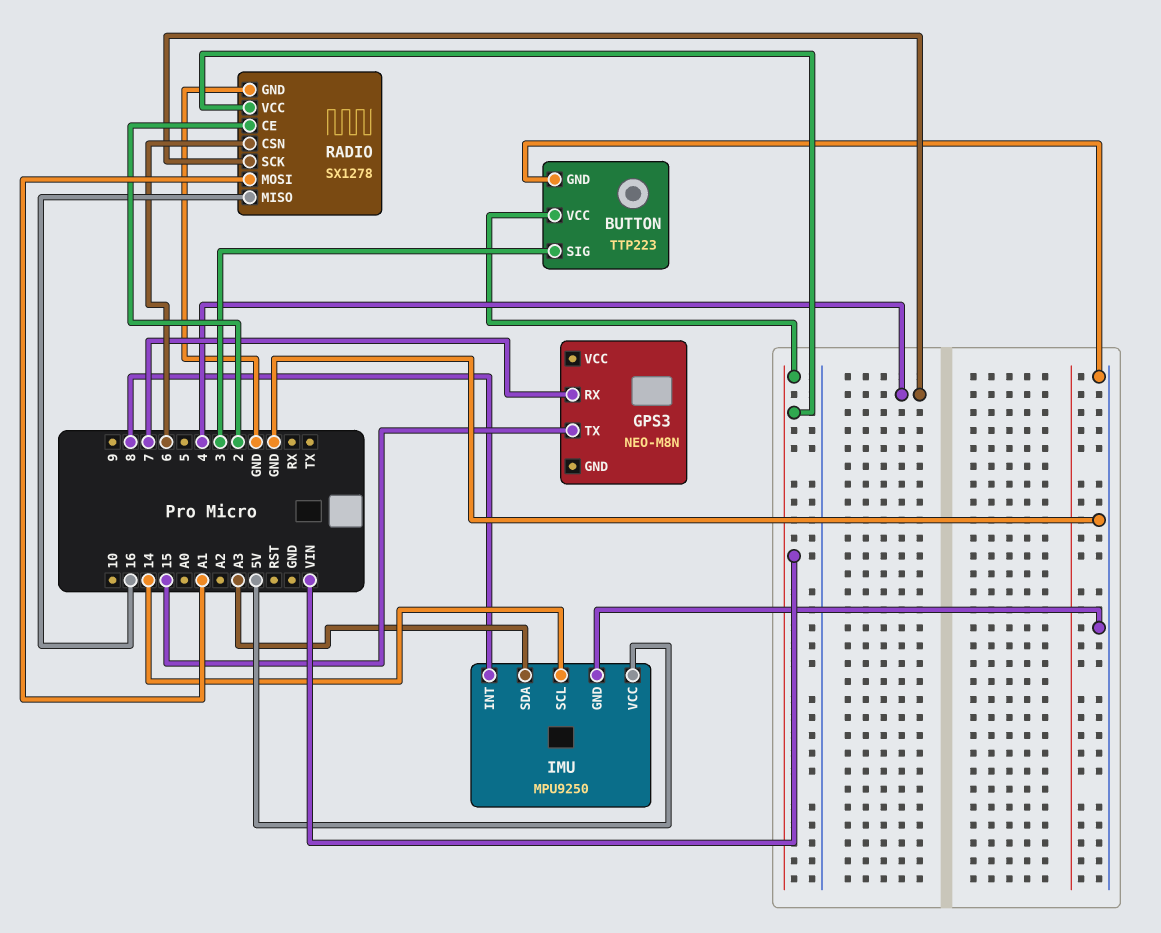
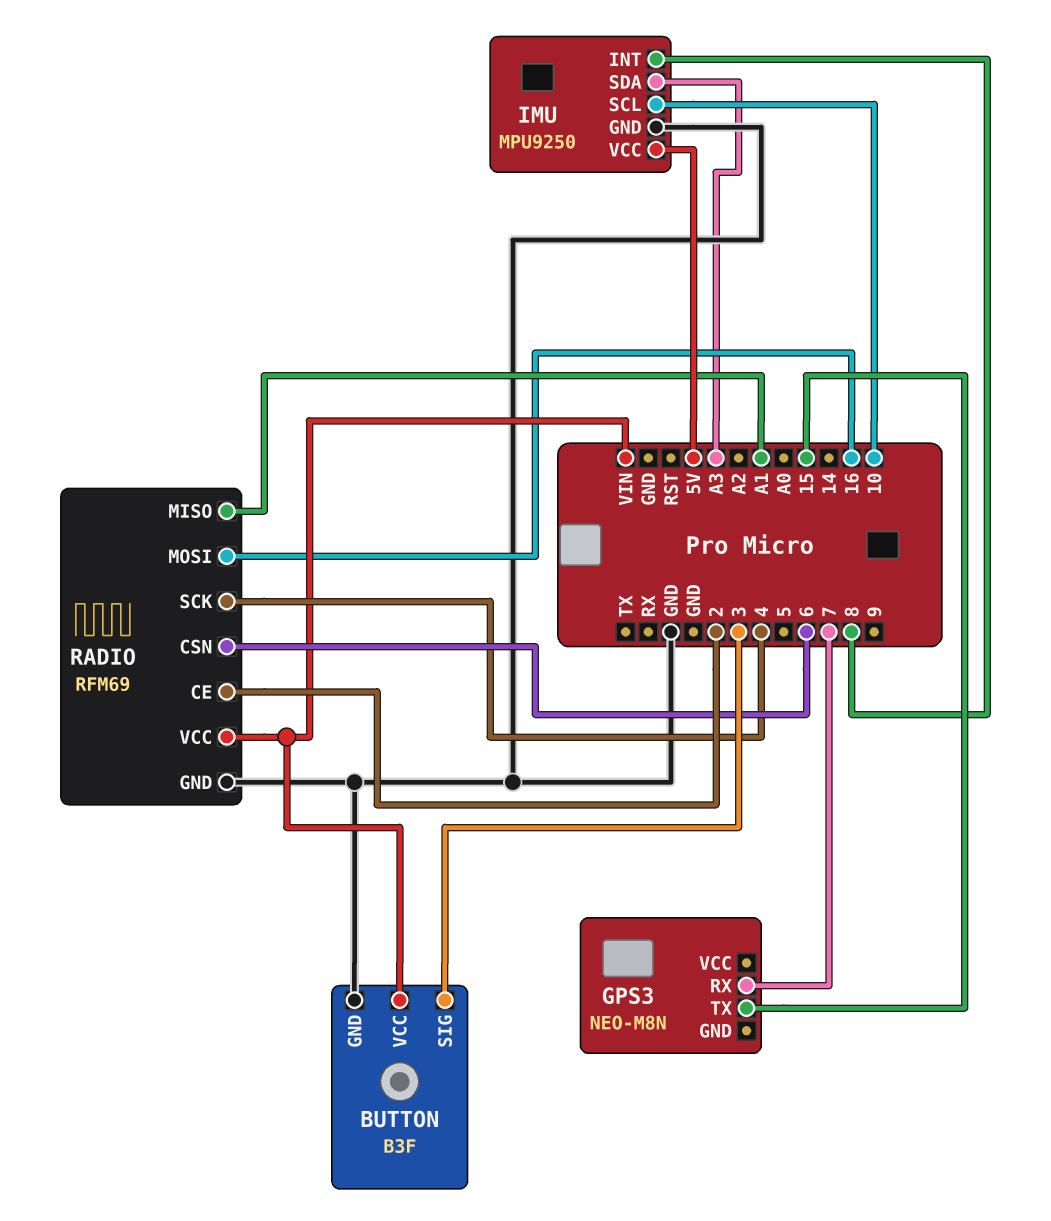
BUTTON: TTP223 -> B3F
IMU pin SCL: 14 -> 10
RADIO: SX1278 -> RFM69
RADIO pin MISO: 16 -> A1
RADIO pin MOSI: A1 -> 16

